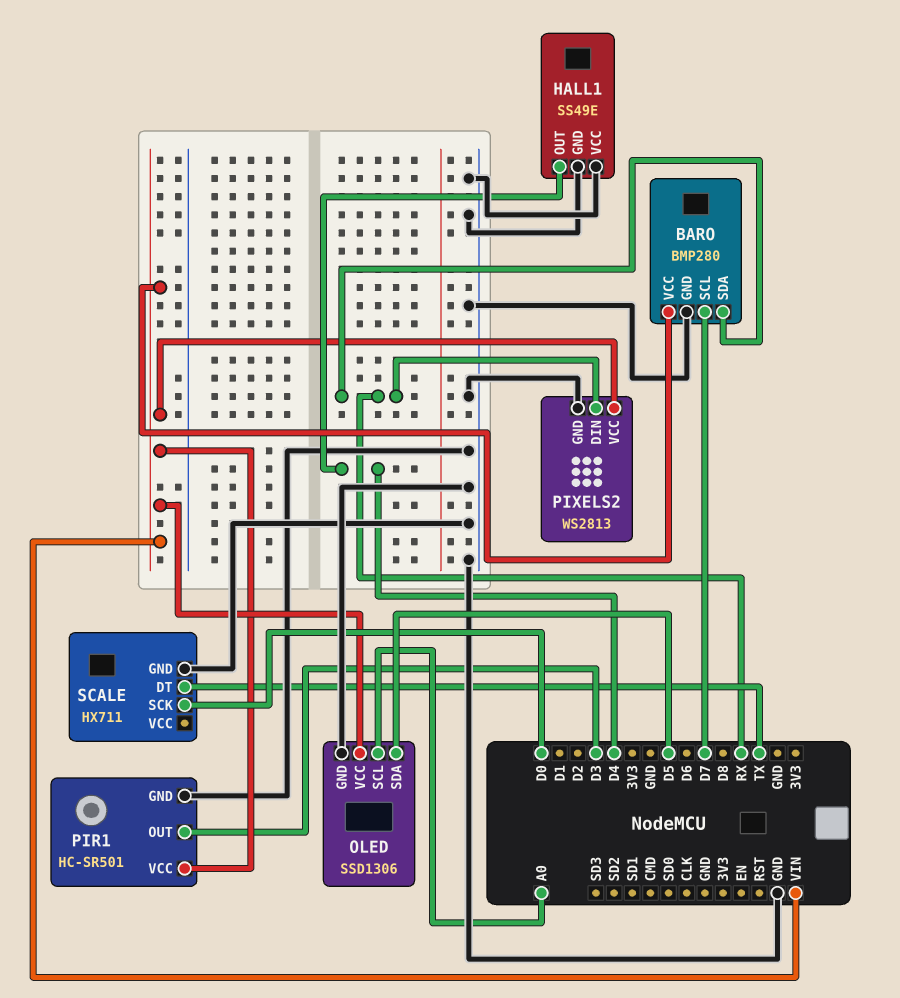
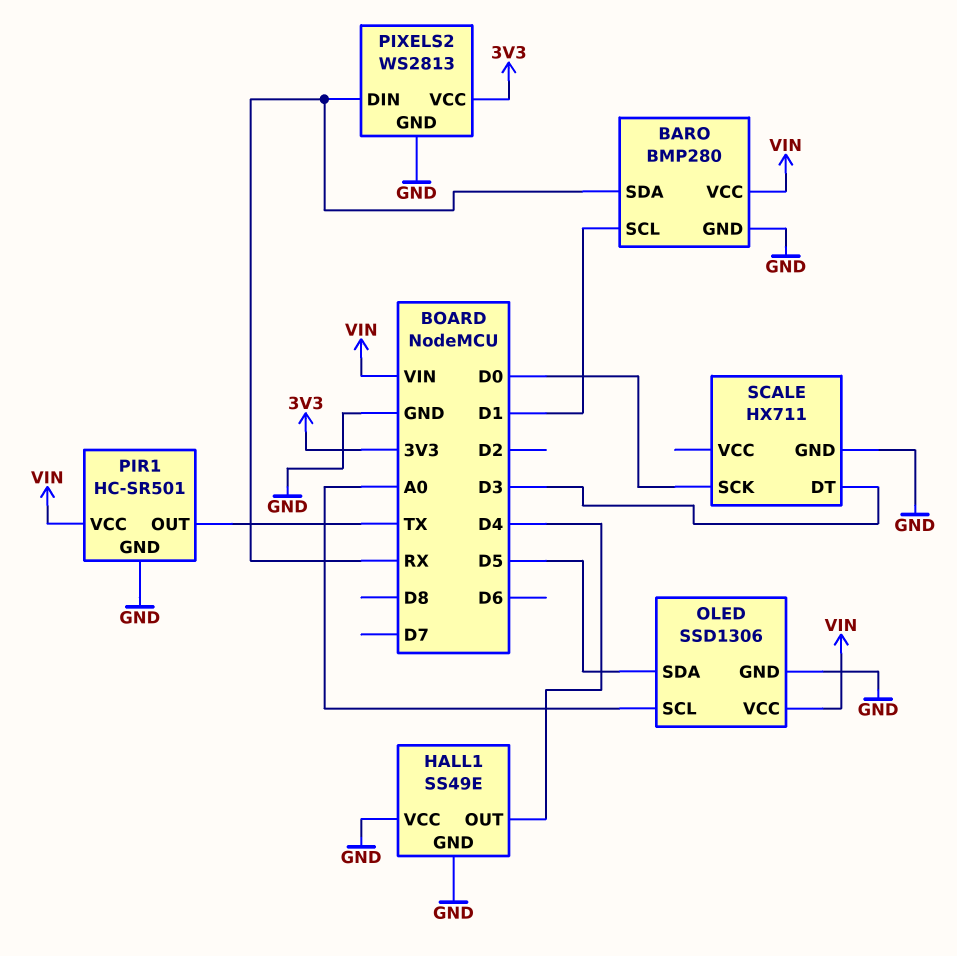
BARO pin SCL: D7 -> D1
PIR1 pin OUT: D3 -> TX
PIXELS2 pin VCC: VIN -> 3V3
SCALE pin DT: TX -> D3

